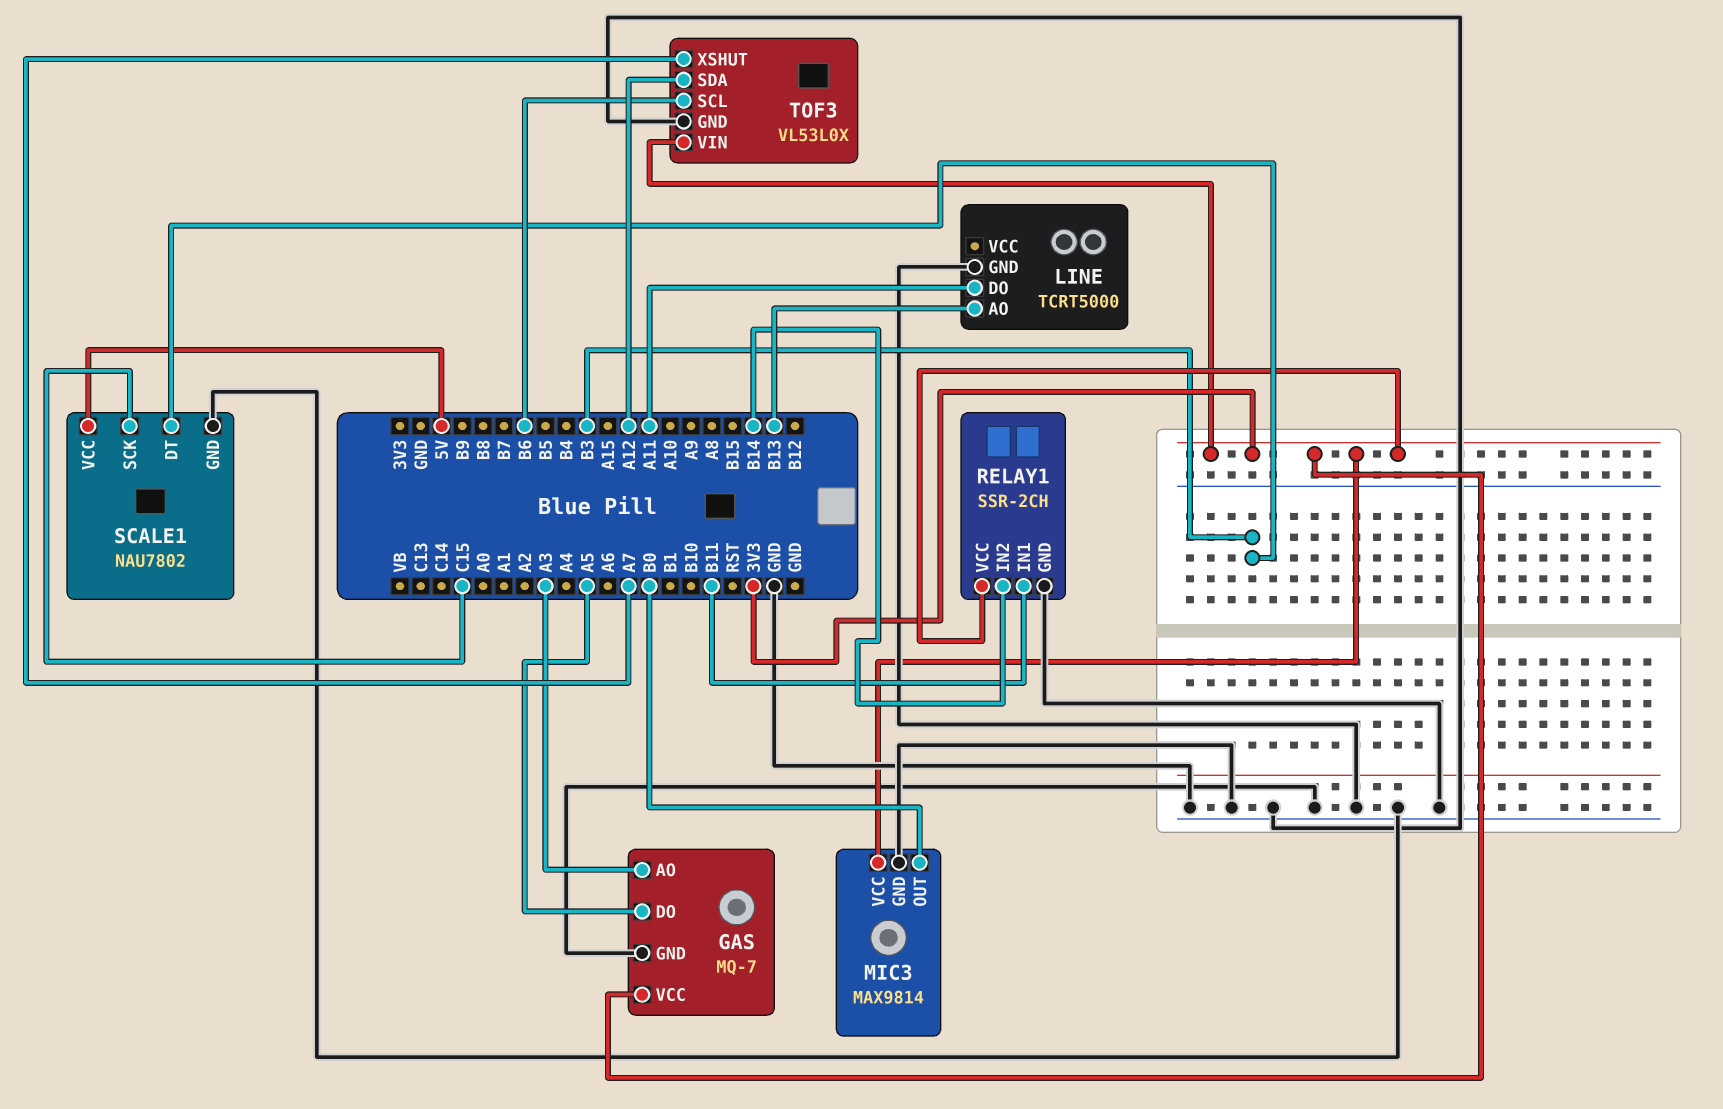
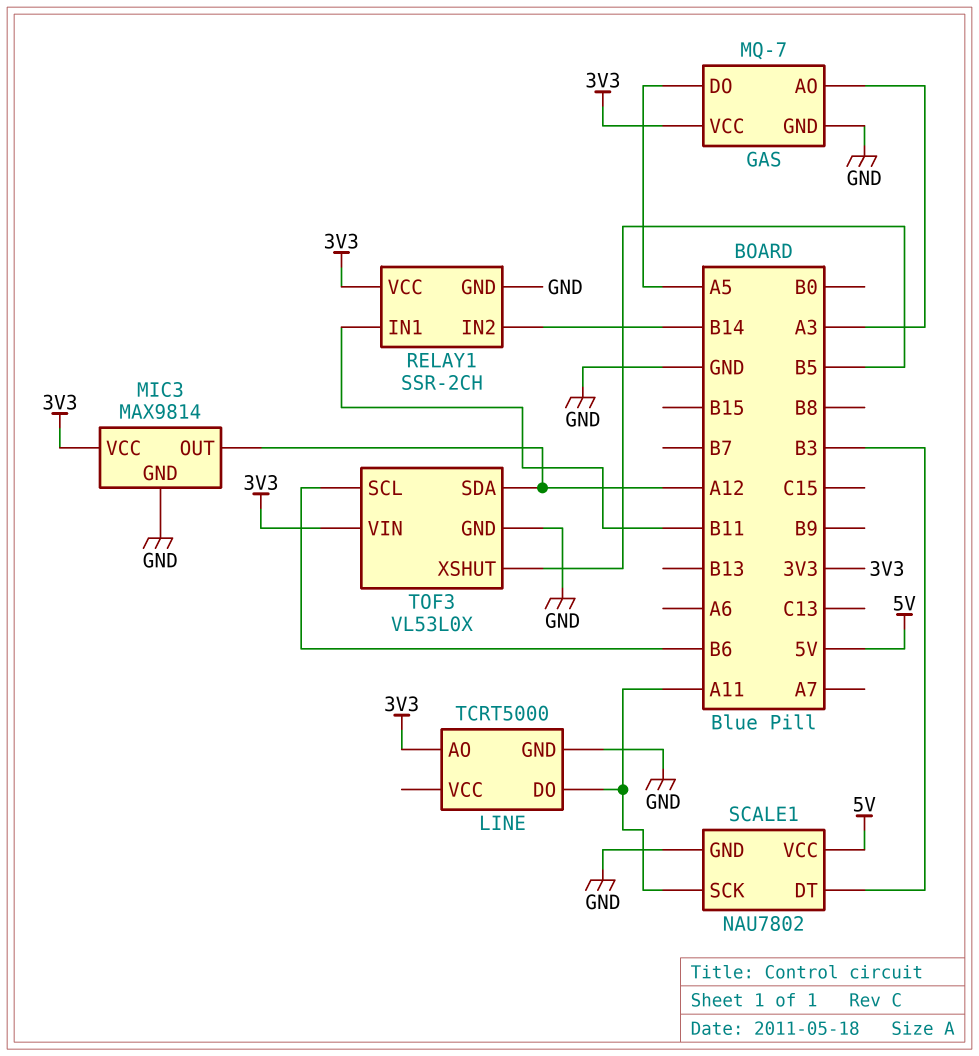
LINE pin AO: B13 -> 3V3
MIC3 pin OUT: B0 -> A12
SCALE1 pin SCK: C15 -> A11
TOF3 pin XSHUT: A7 -> B5

